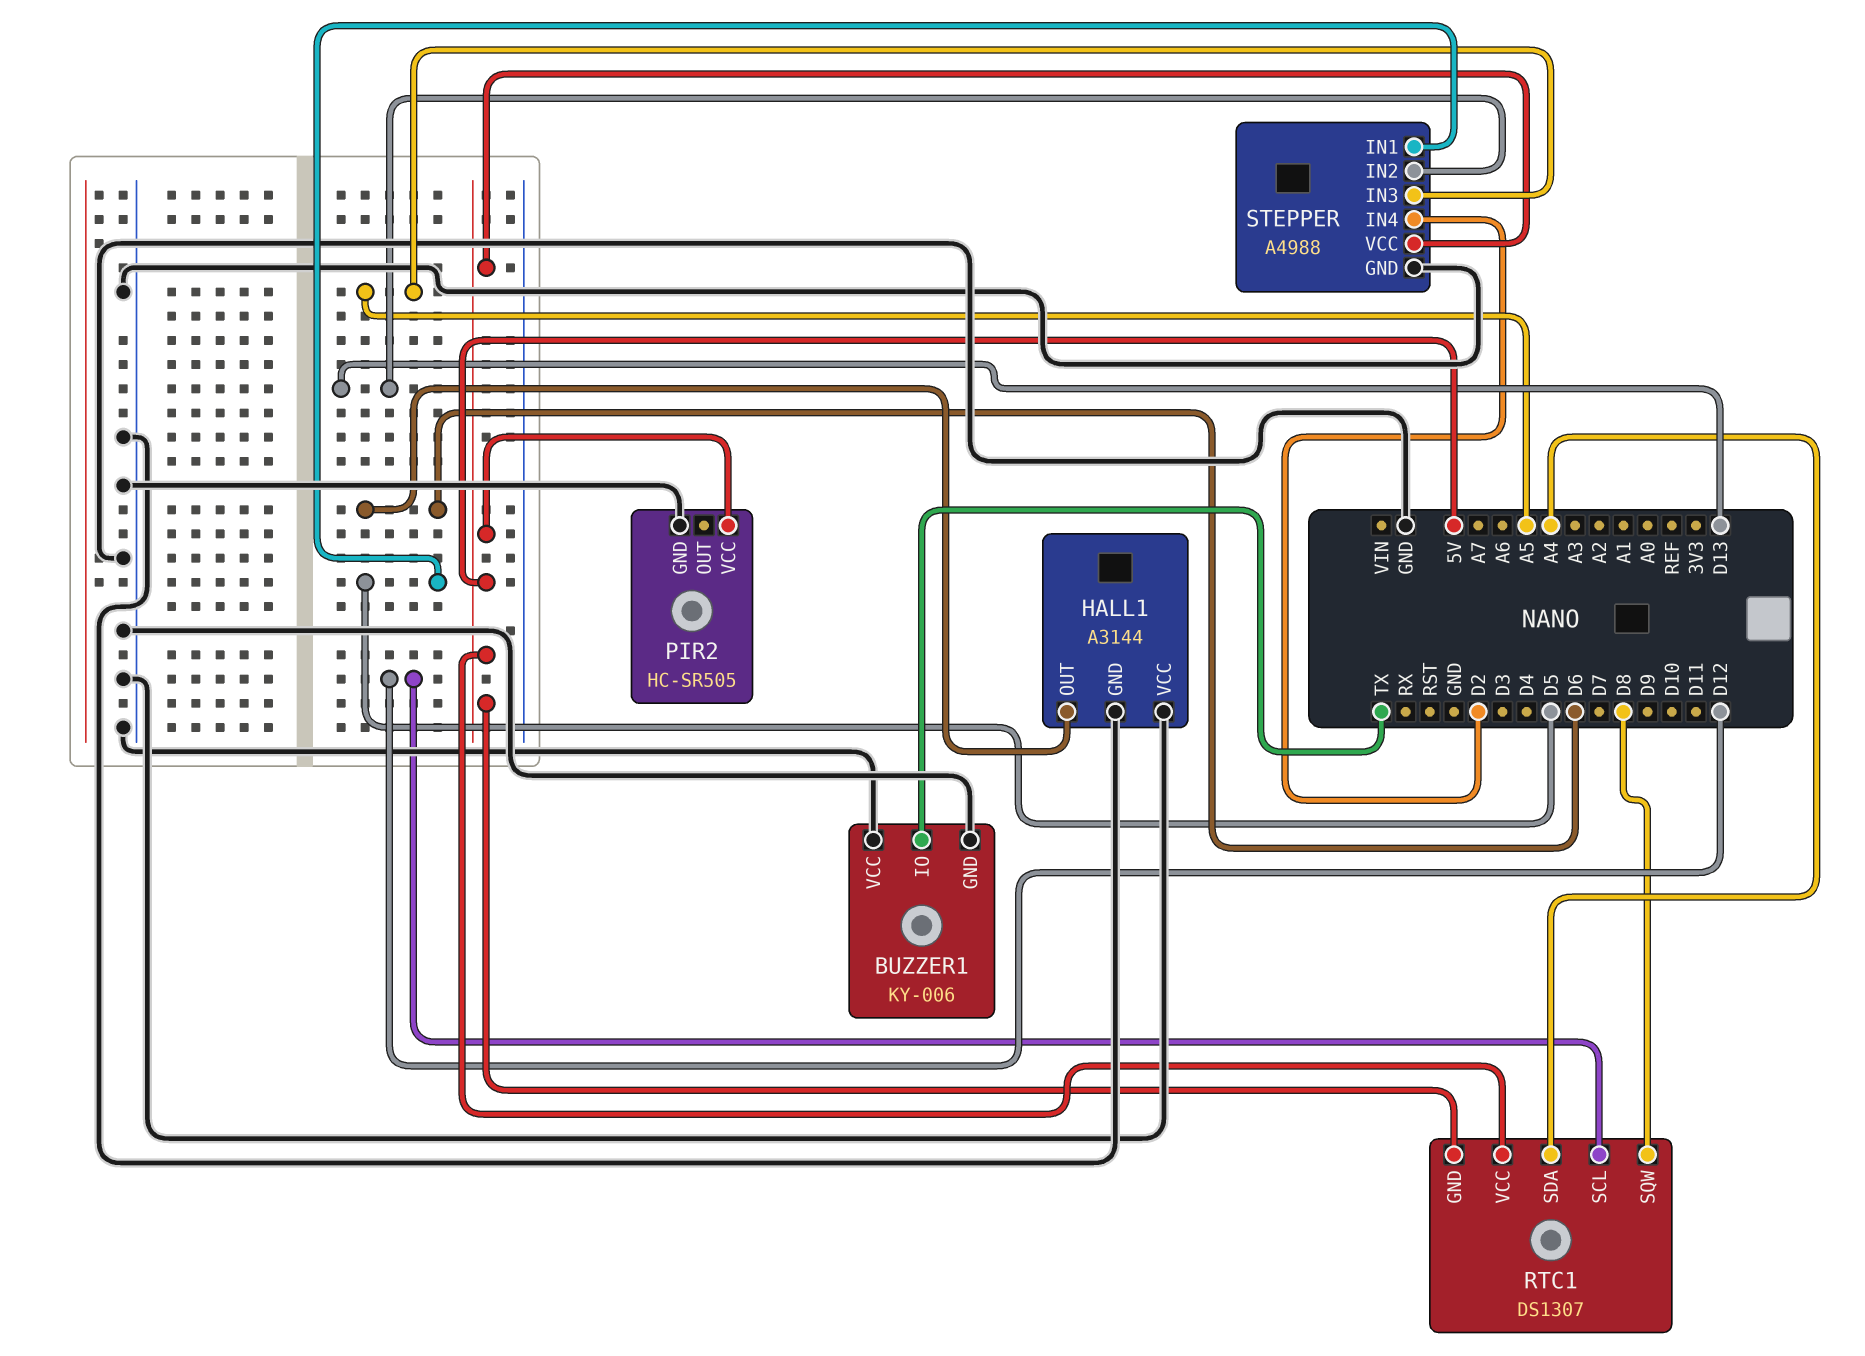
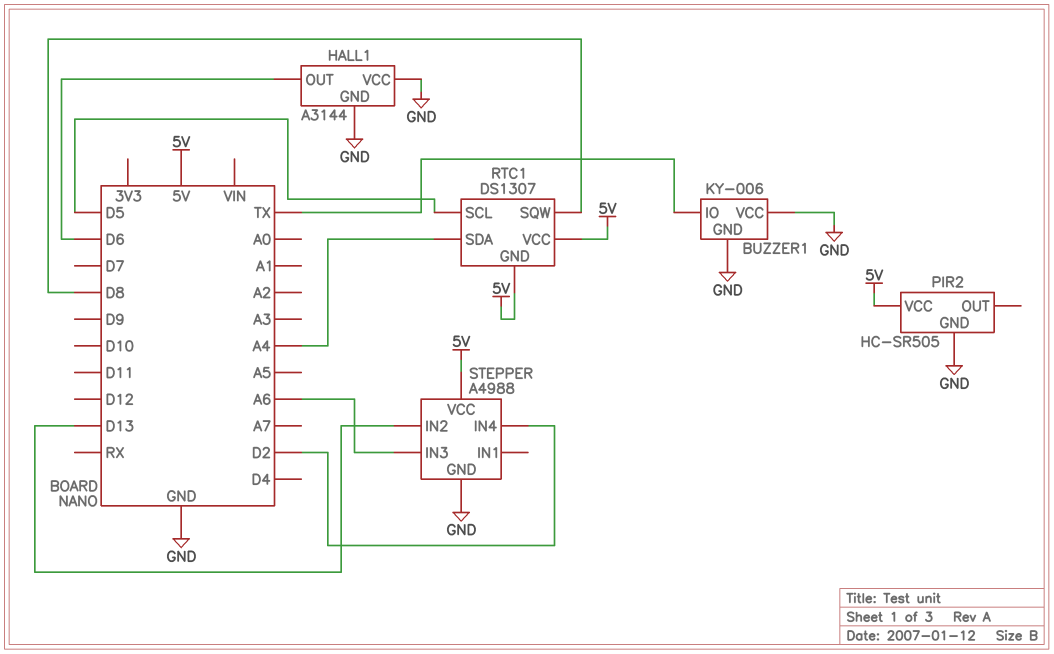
RTC1 pin SCL: D12 -> D5
STEPPER pin IN1: D5 -> none
STEPPER pin IN3: A5 -> A6

